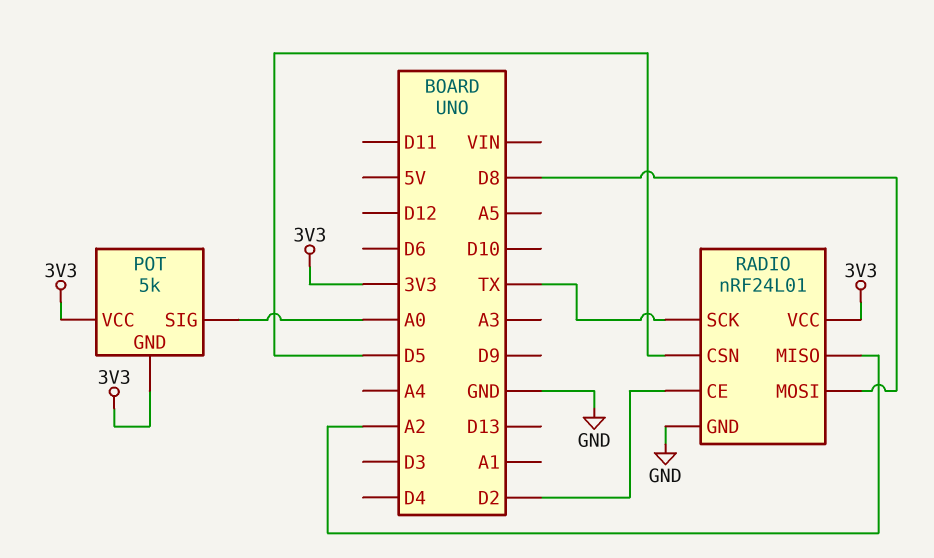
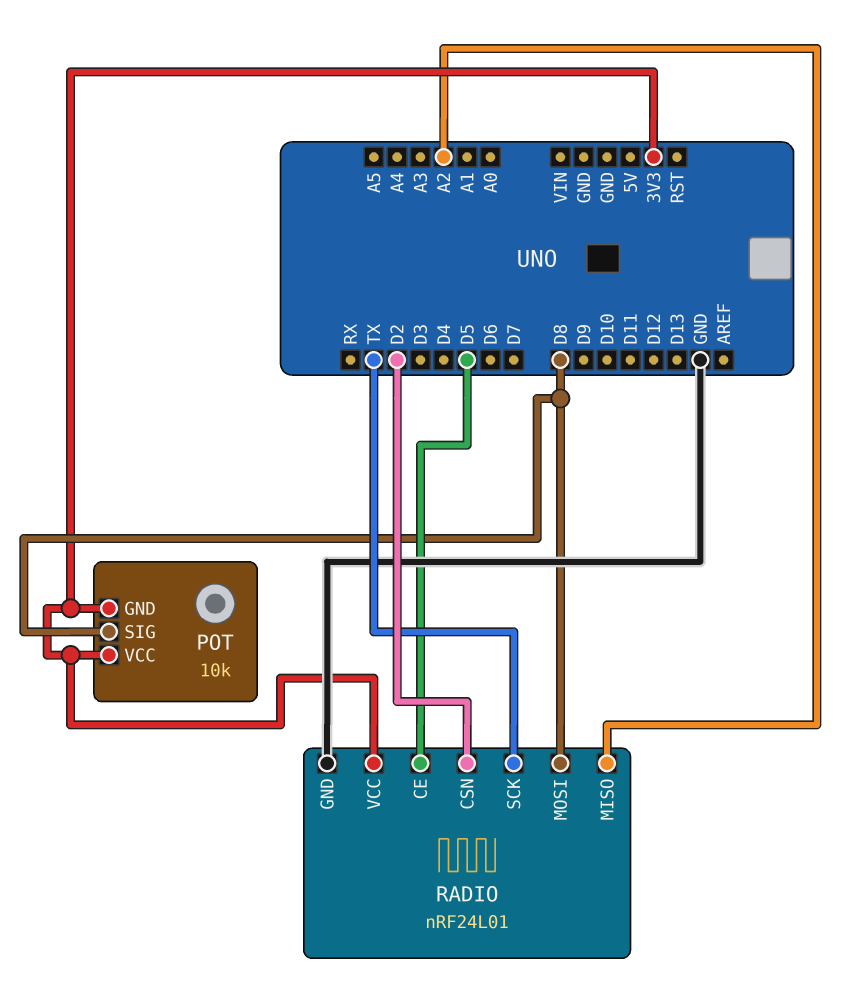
POT: 5k -> 10k
POT pin SIG: A0 -> D8
RADIO pin CE: D2 -> D5
RADIO pin CSN: D5 -> D2

